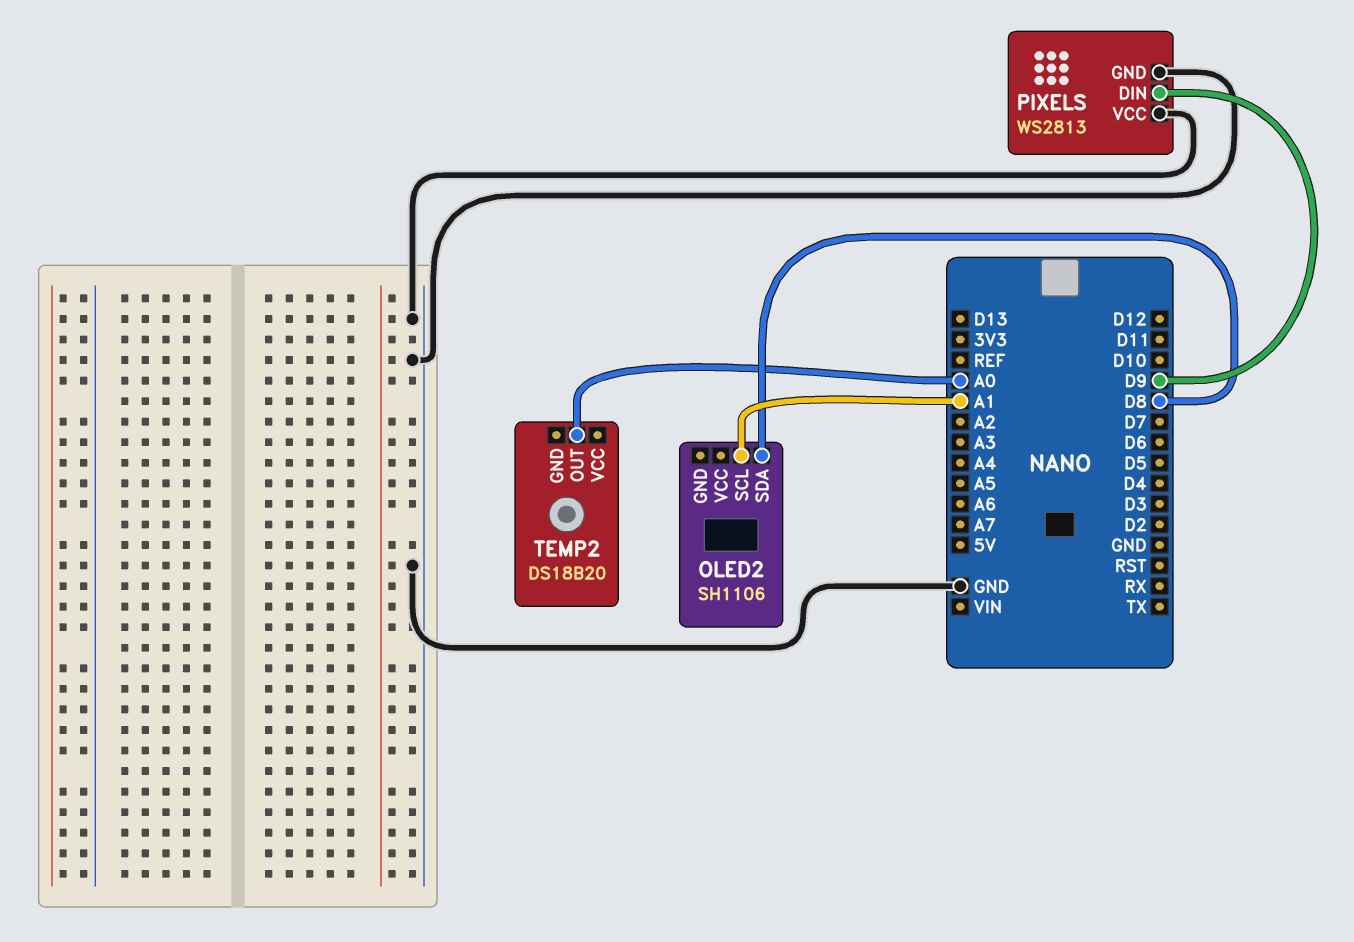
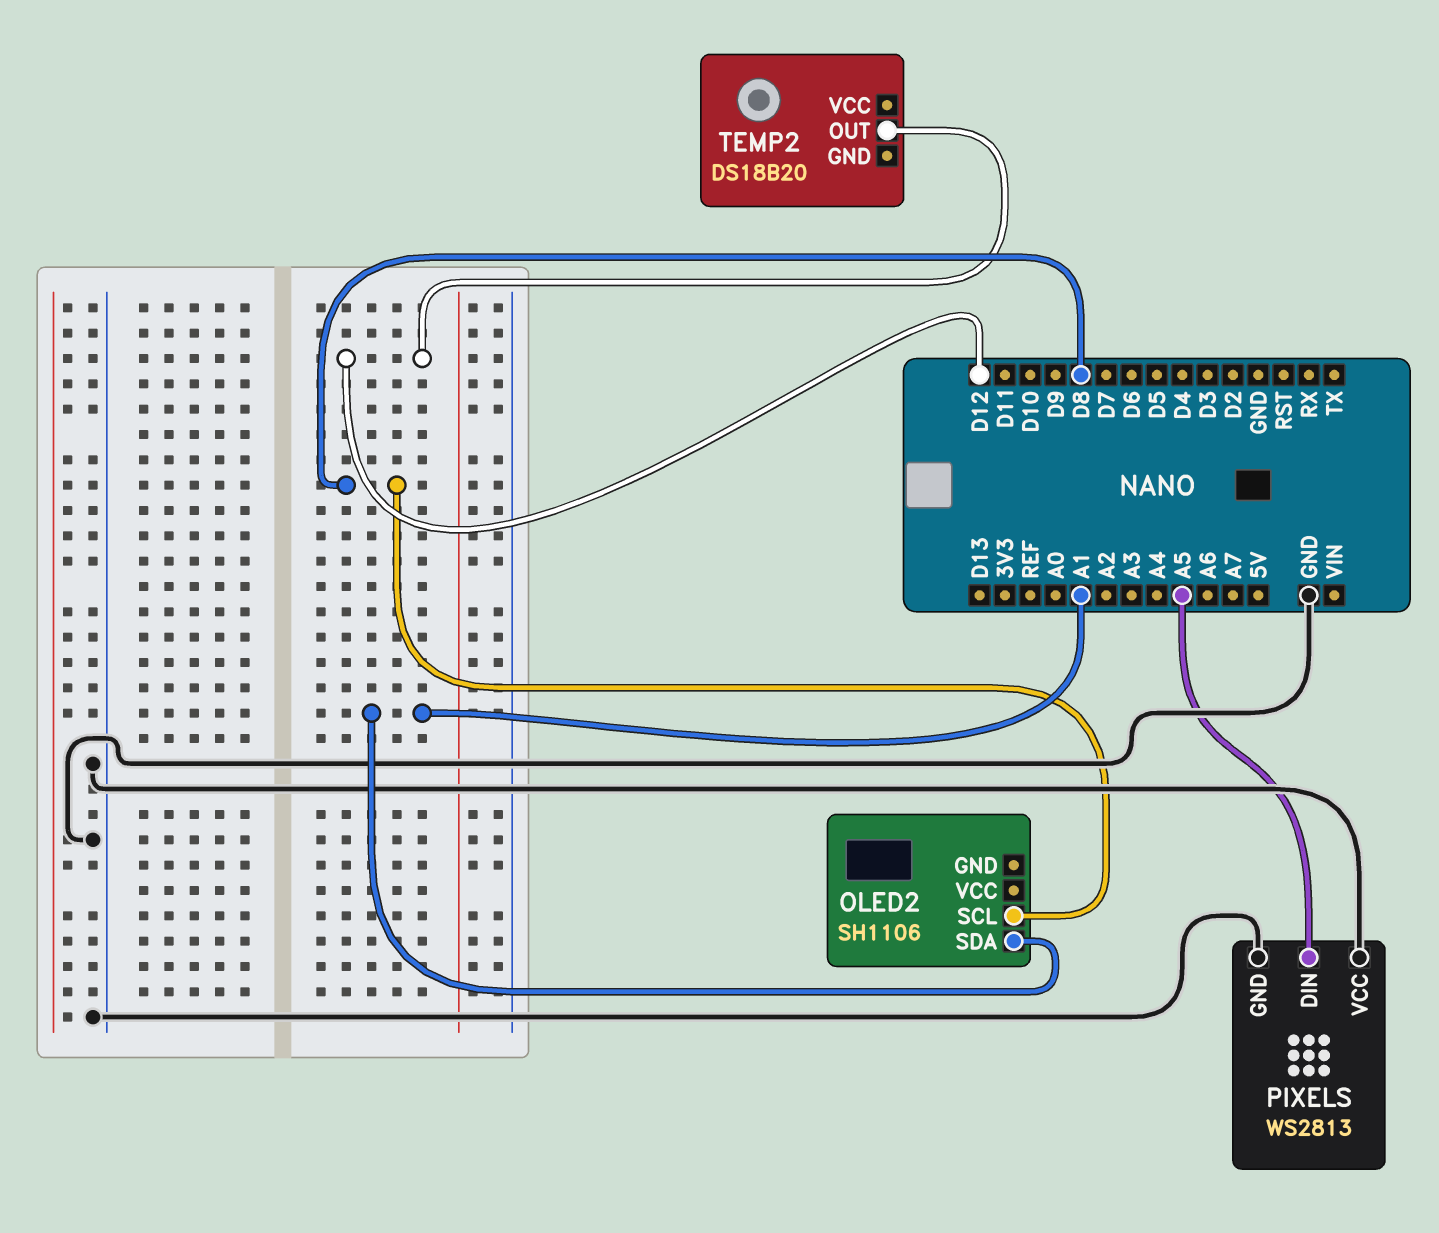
OLED2 pin SCL: A1 -> D8
OLED2 pin SDA: D8 -> A1
PIXELS pin DIN: D9 -> A5
TEMP2 pin OUT: A0 -> D12

